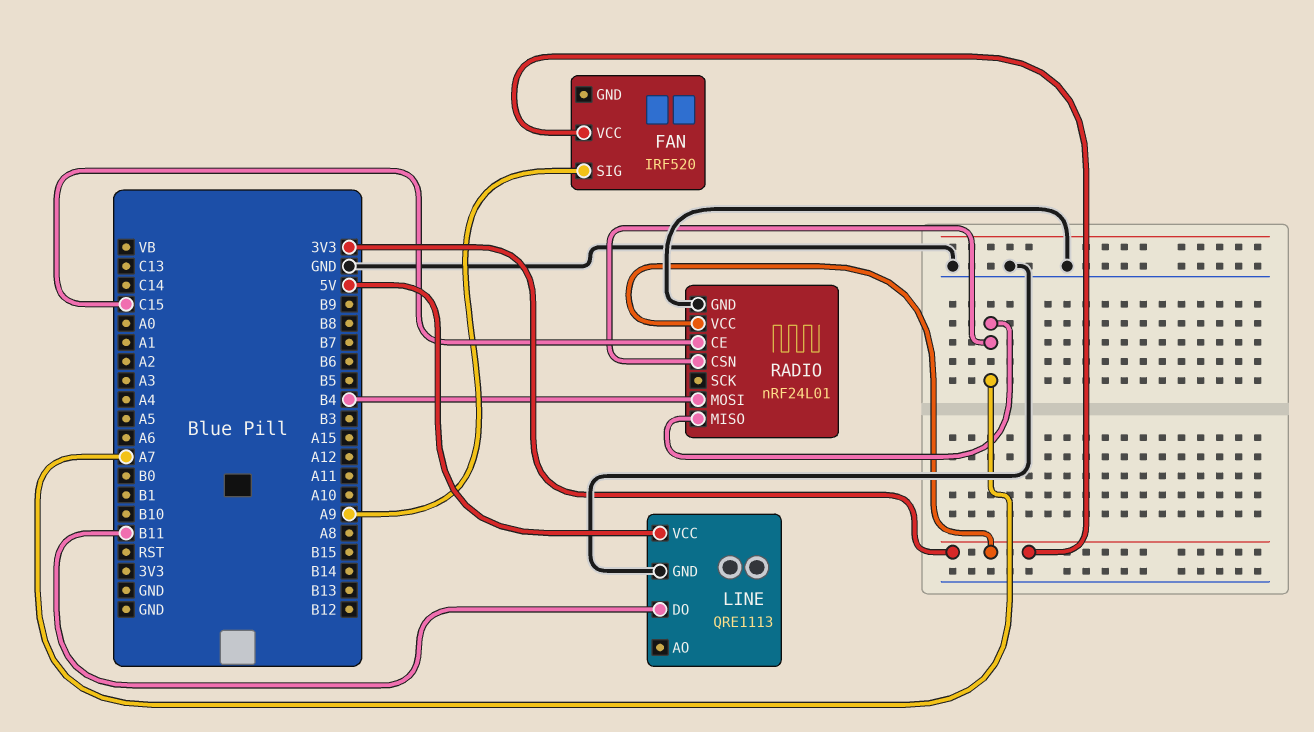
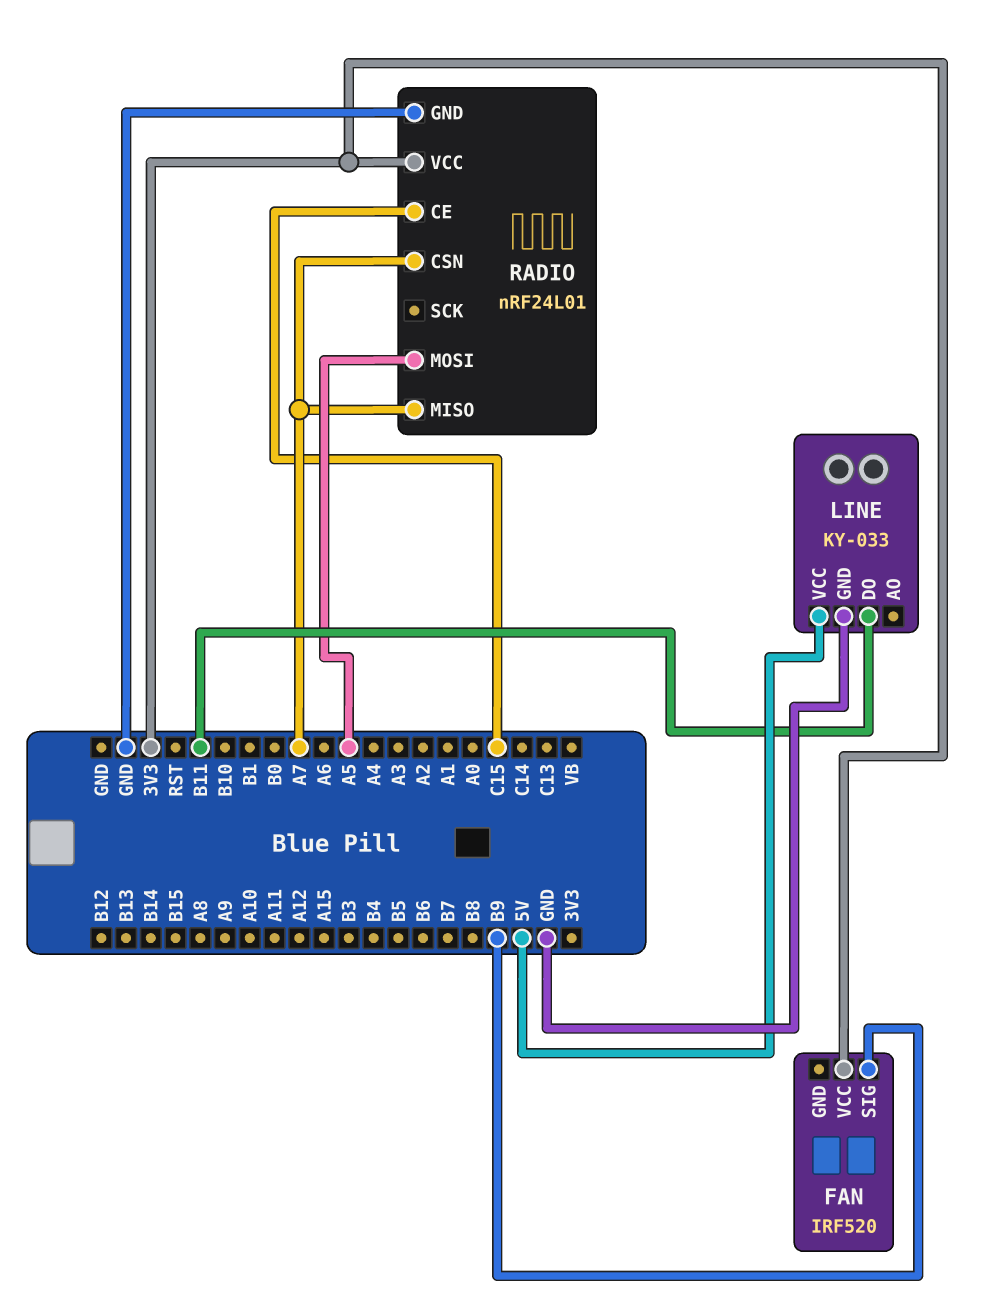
FAN pin SIG: A9 -> B9
LINE: QRE1113 -> KY-033
RADIO pin MOSI: B4 -> A5

